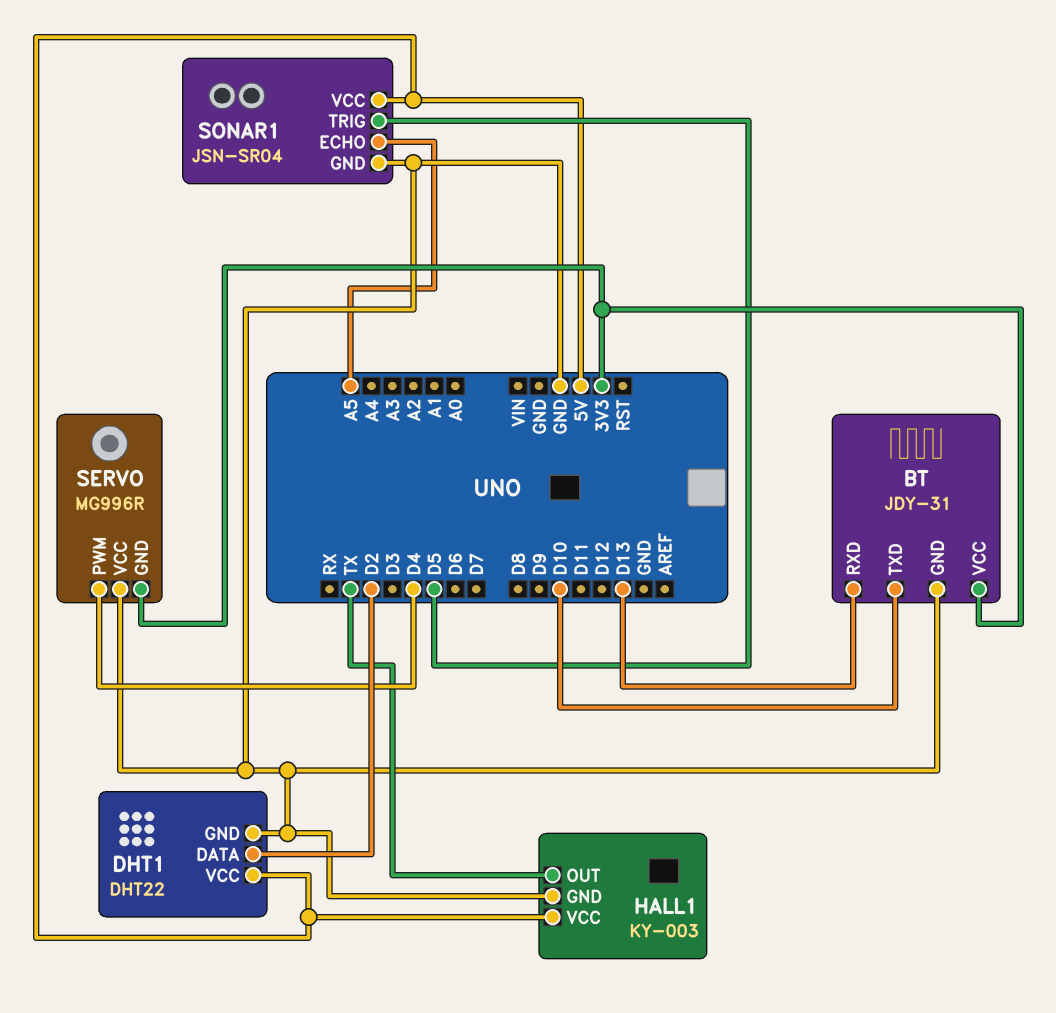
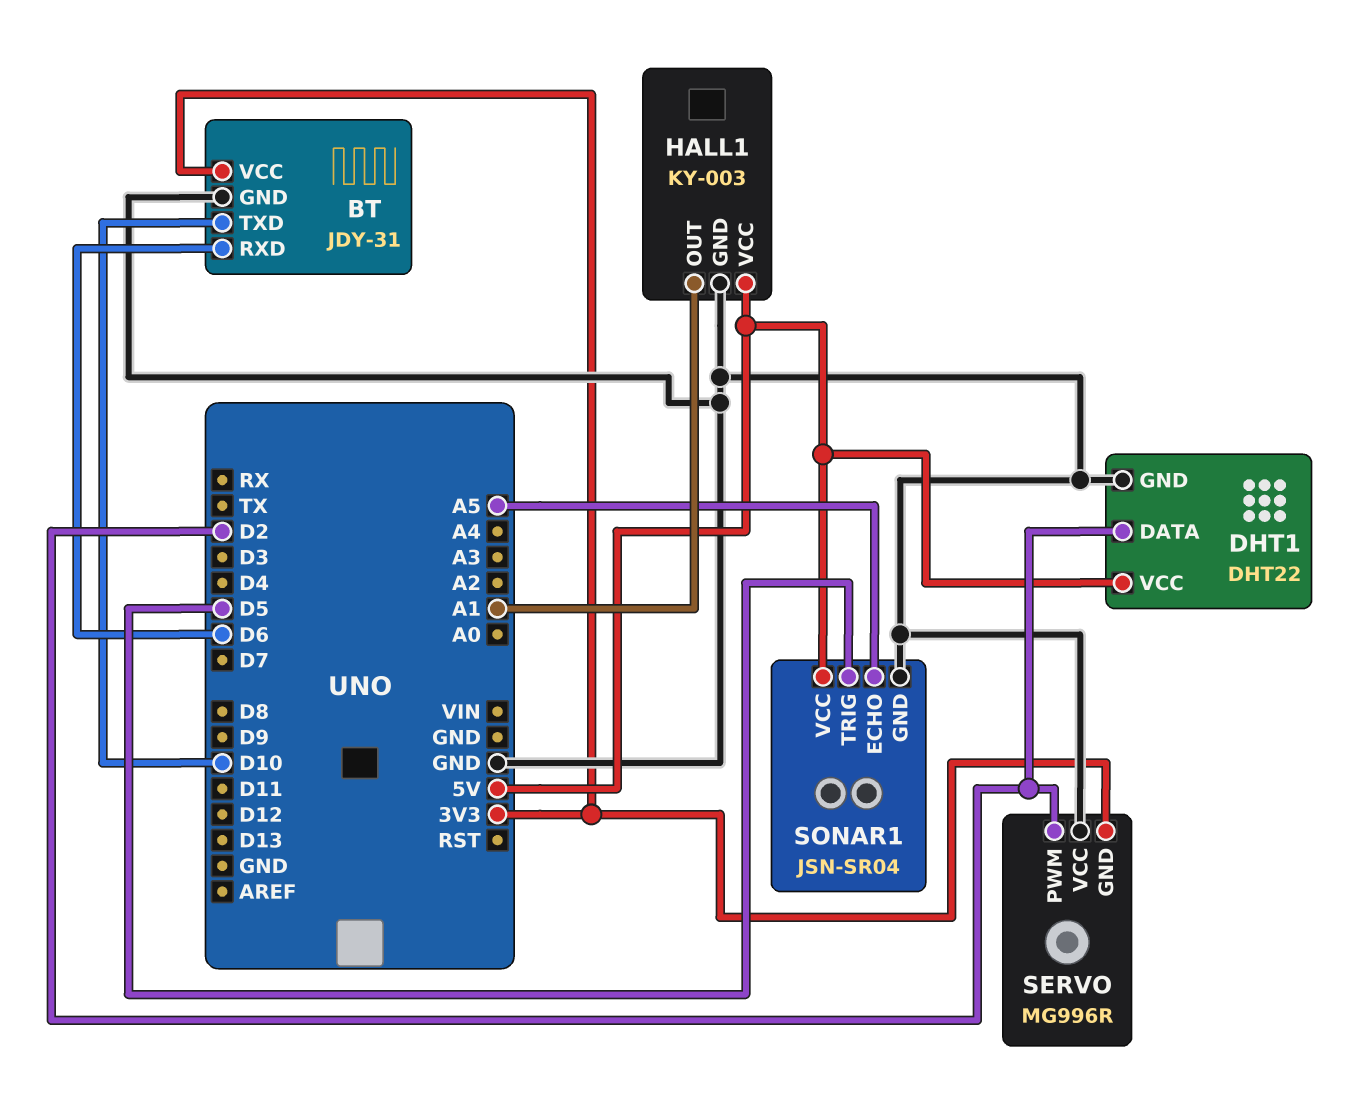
BT pin RXD: D13 -> D6
HALL1 pin OUT: TX -> A1
SERVO pin PWM: D4 -> D2

